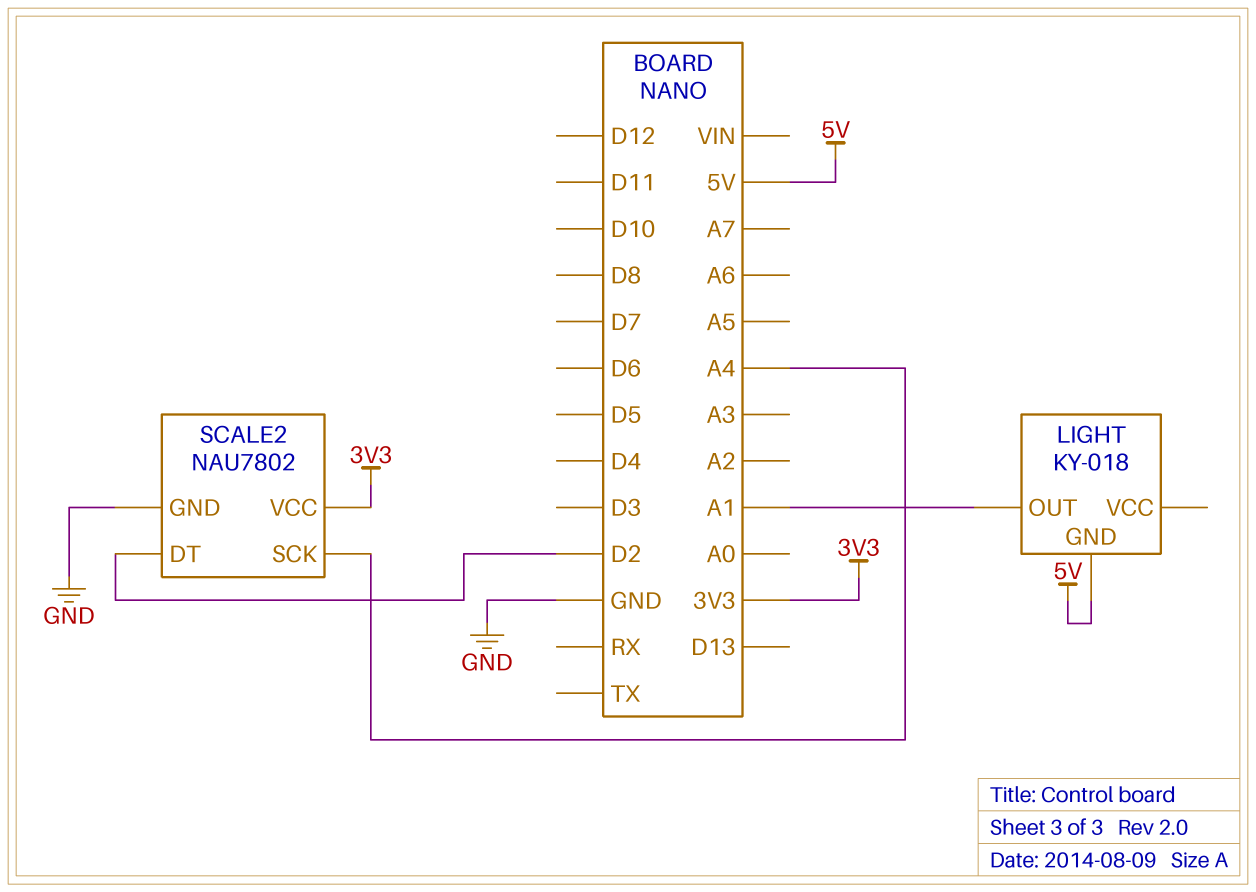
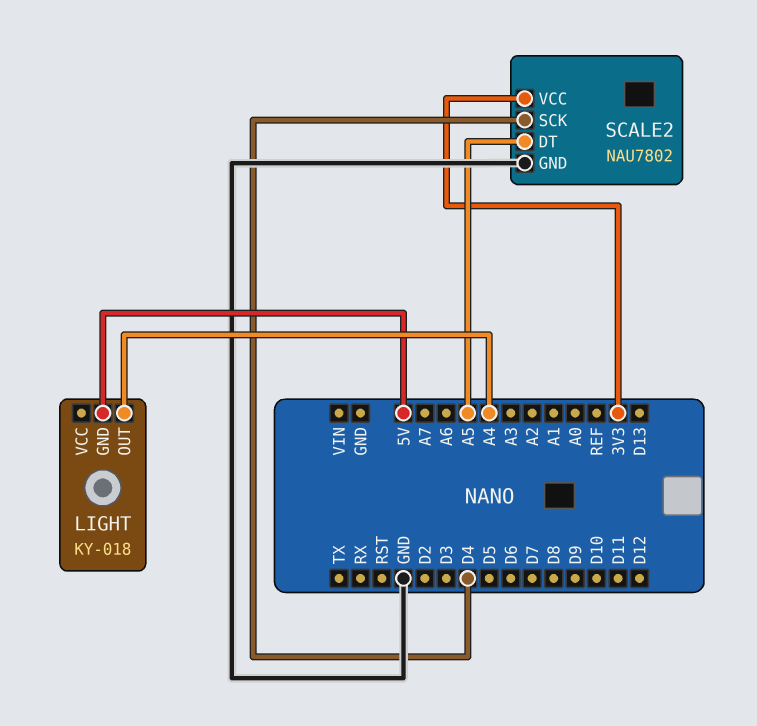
LIGHT pin OUT: A1 -> A4
SCALE2 pin DT: D2 -> A5
SCALE2 pin SCK: A4 -> D4

